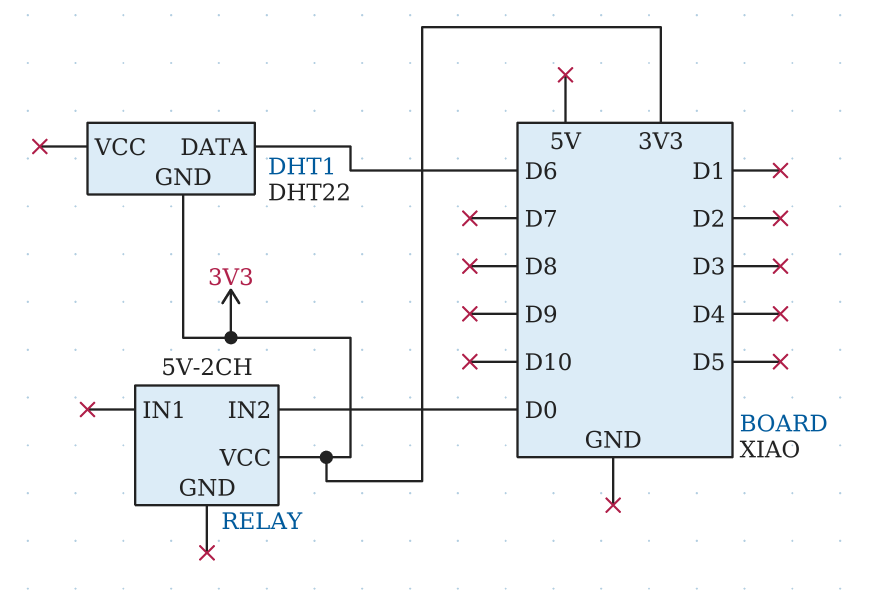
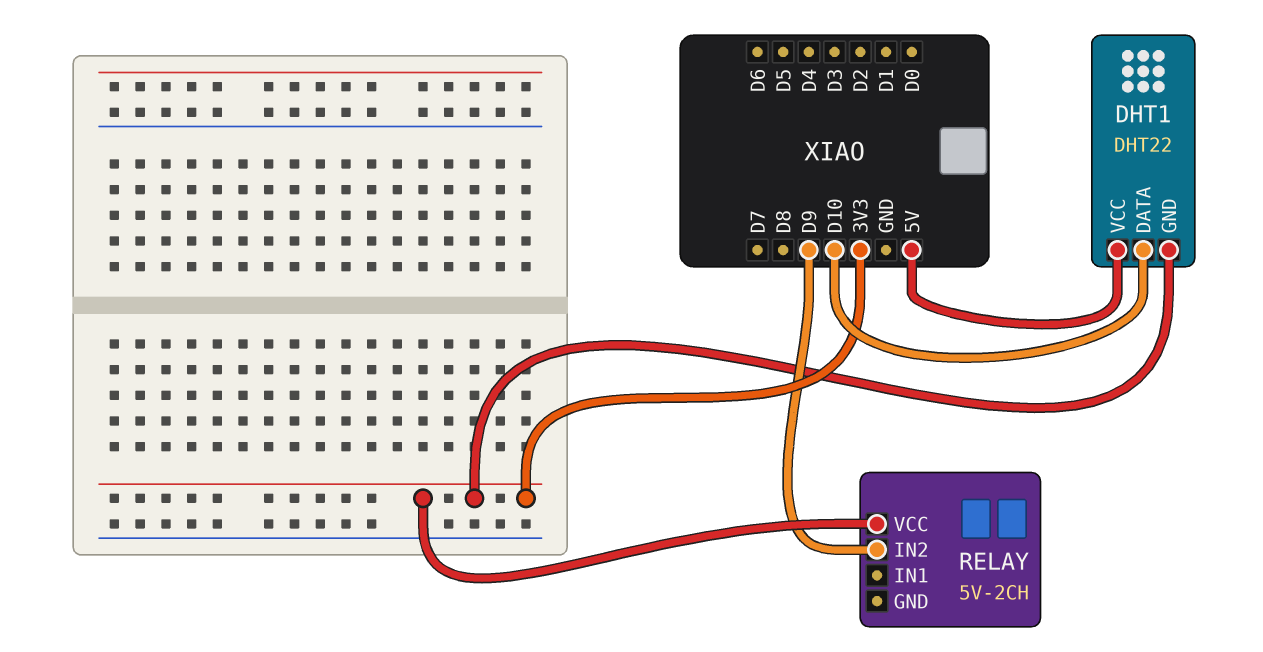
DHT1 pin DATA: D6 -> D10
DHT1 pin VCC: none -> 5V
RELAY pin IN2: D0 -> D9

